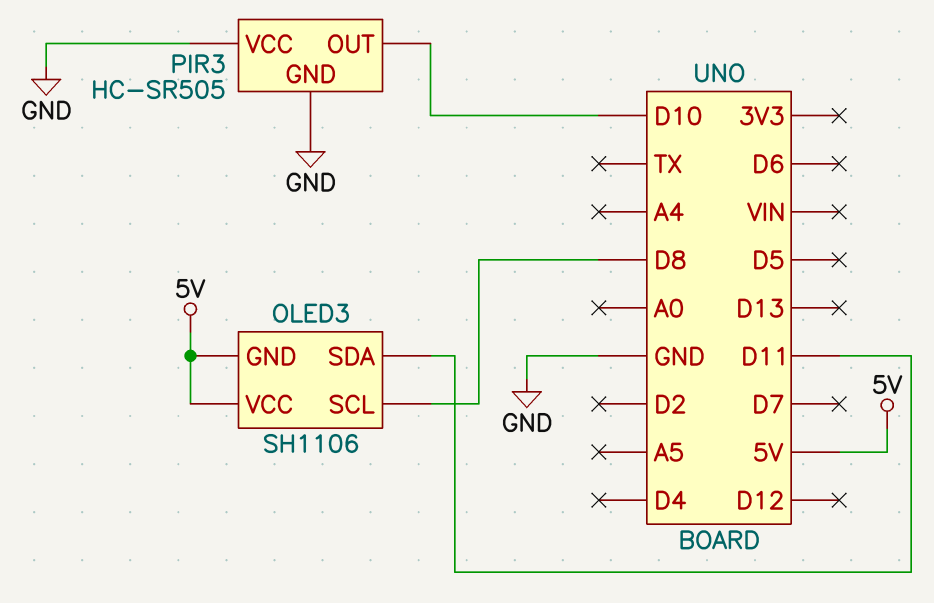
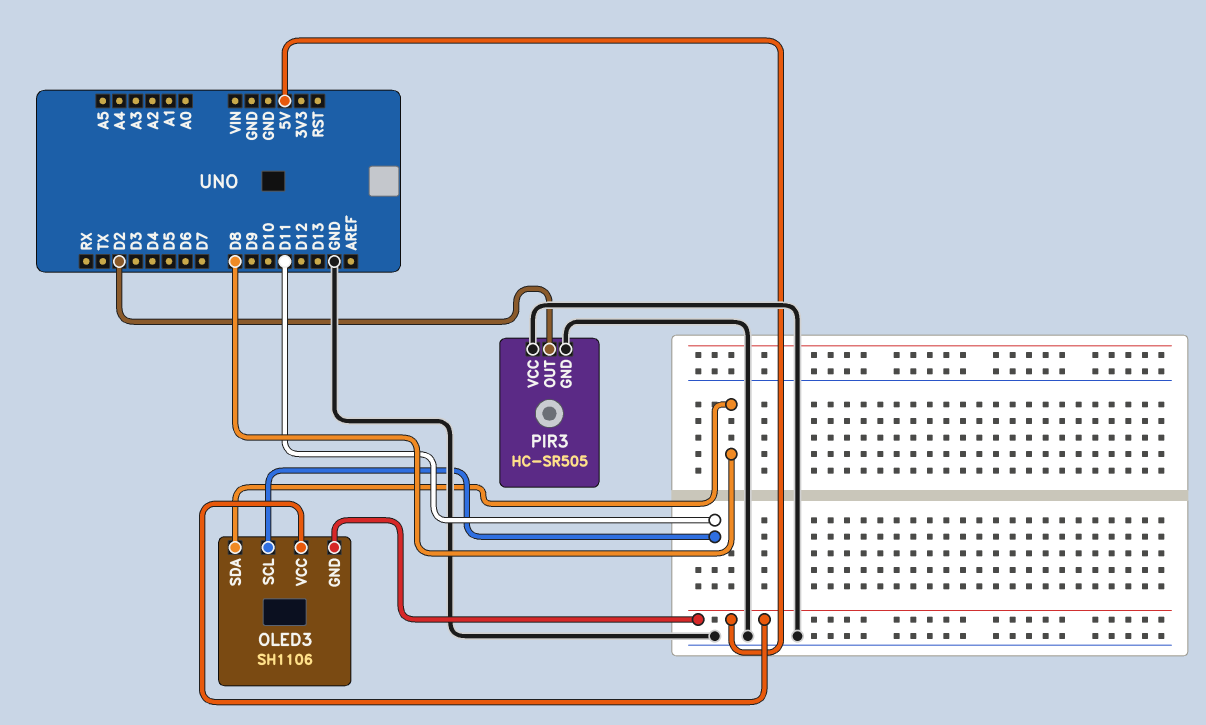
OLED3 pin SCL: D8 -> D11
OLED3 pin SDA: D11 -> D8
PIR3 pin OUT: D10 -> D2

